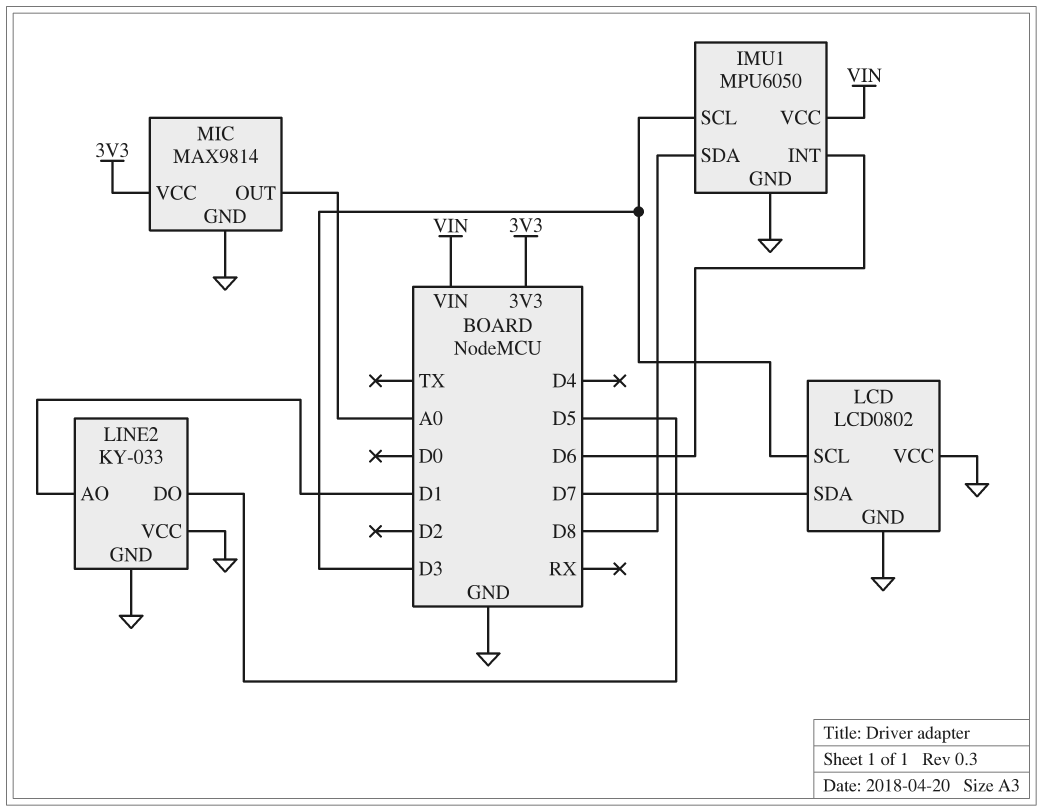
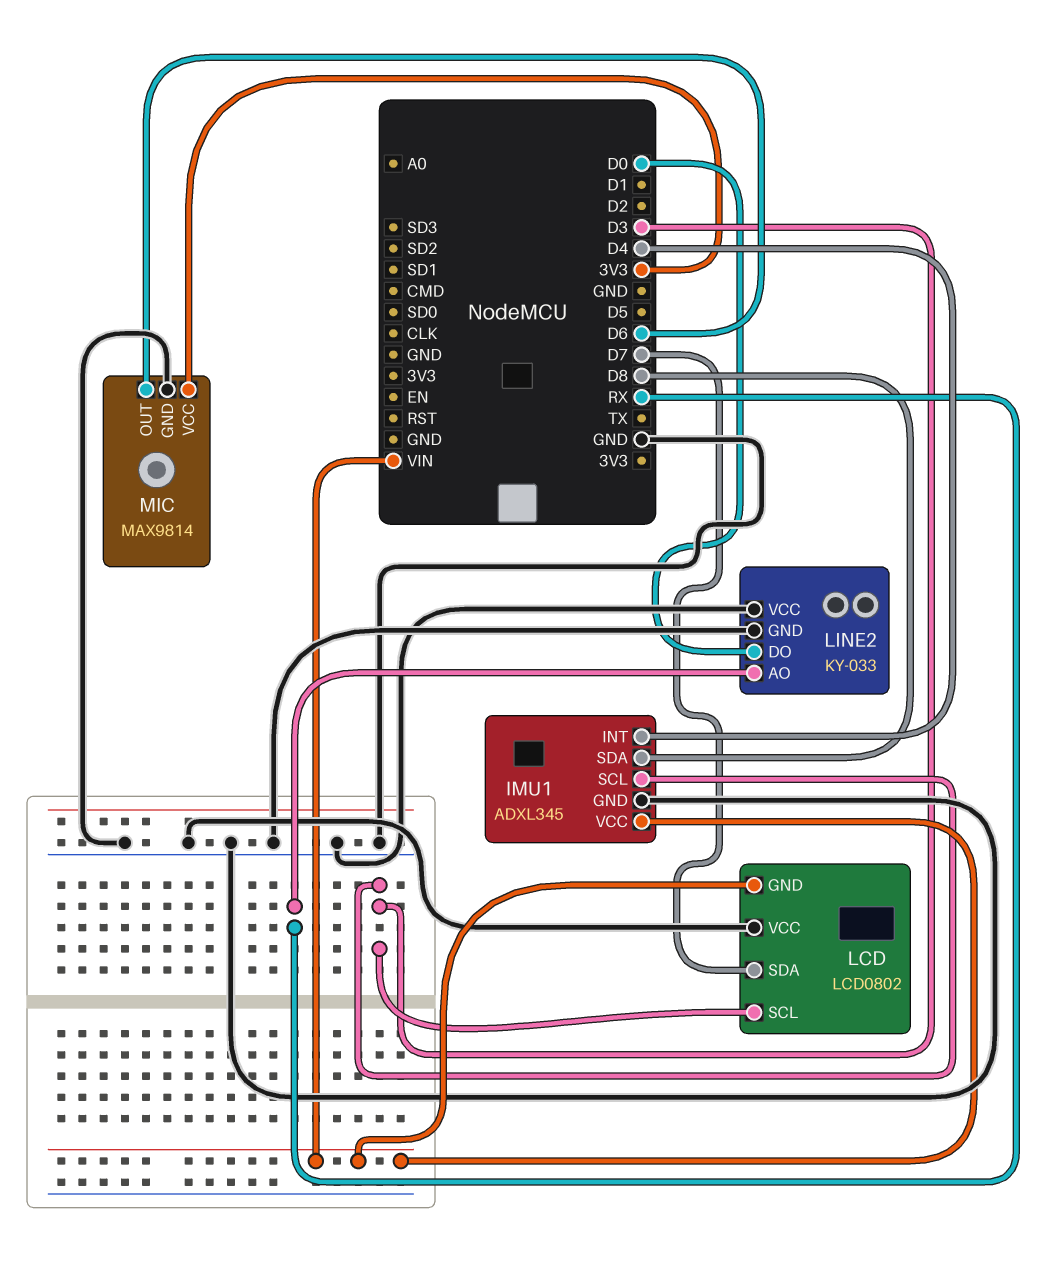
IMU1: MPU6050 -> ADXL345
IMU1 pin INT: D6 -> D4
LCD pin GND: GND -> VIN
LINE2 pin AO: D1 -> RX
LINE2 pin DO: D5 -> D0
MIC pin OUT: A0 -> D6

